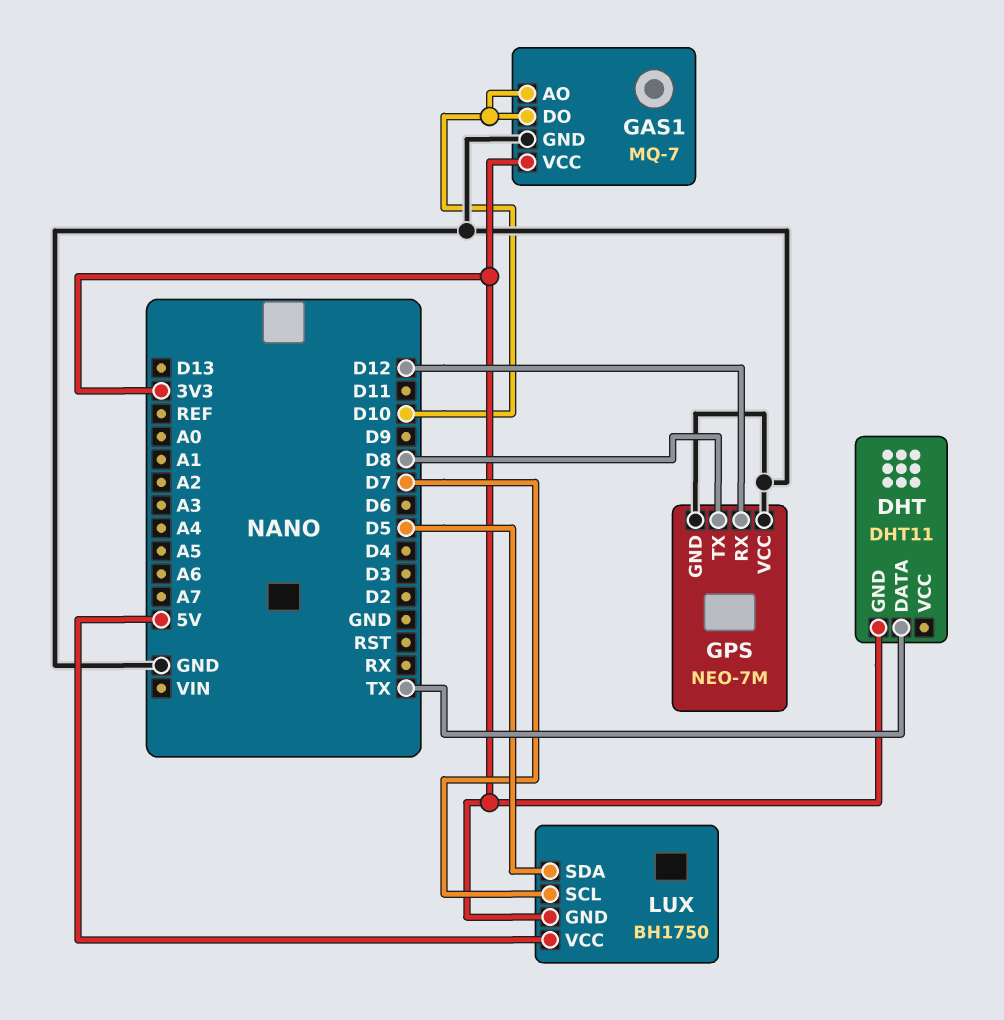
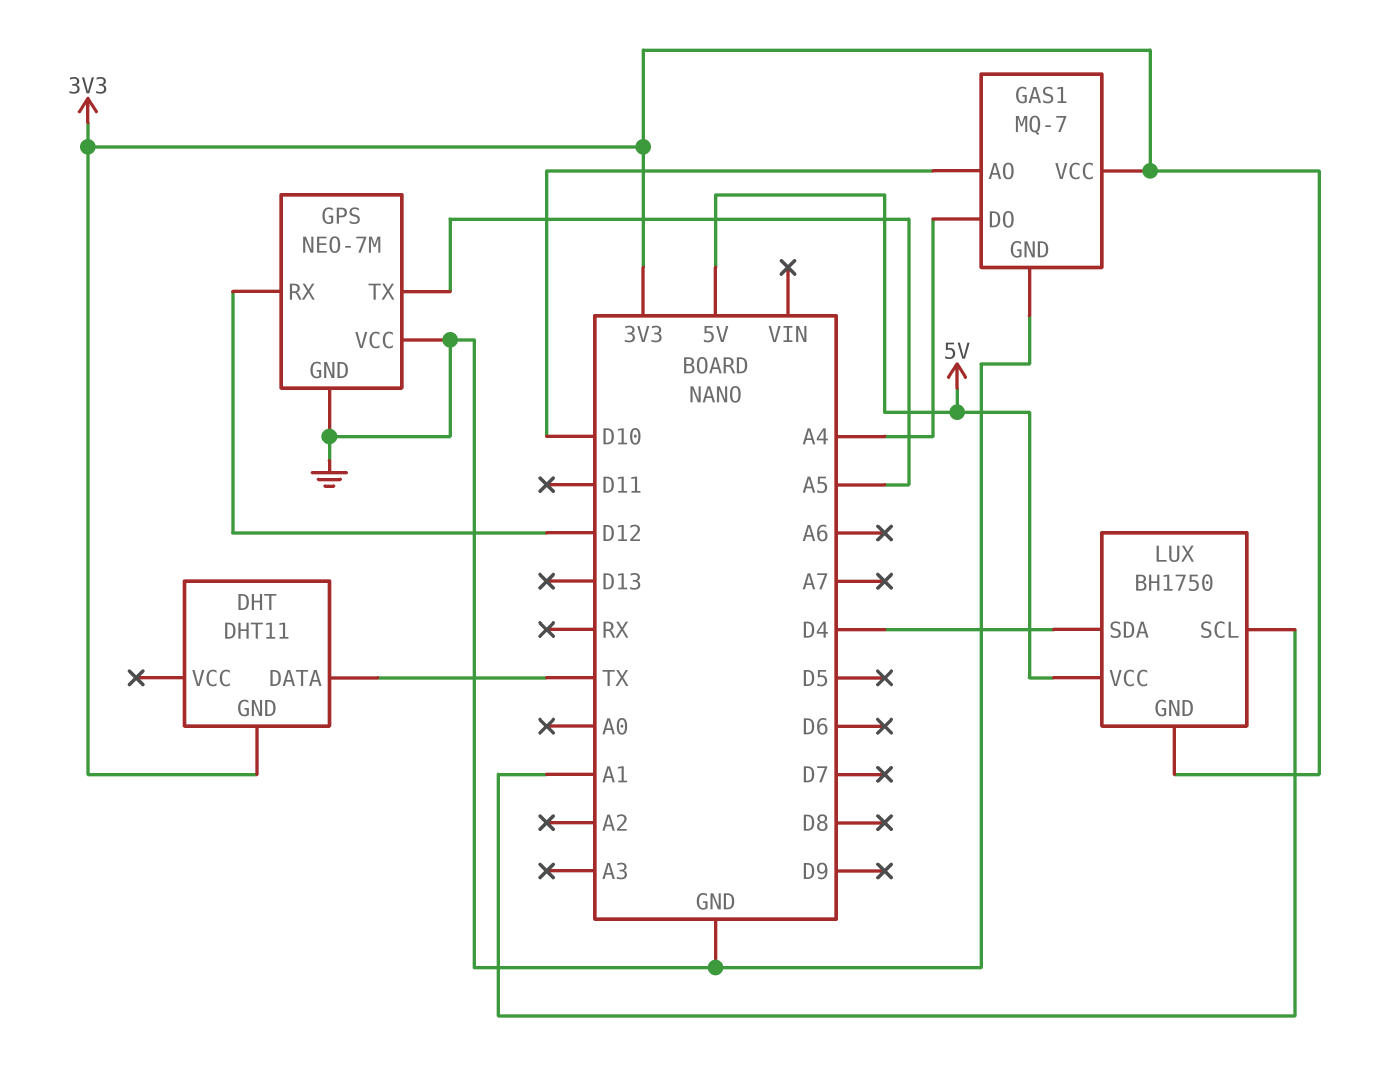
GAS1 pin DO: D10 -> A4
GPS pin TX: D8 -> A5
LUX pin SCL: D7 -> A1
LUX pin SDA: D5 -> D4

